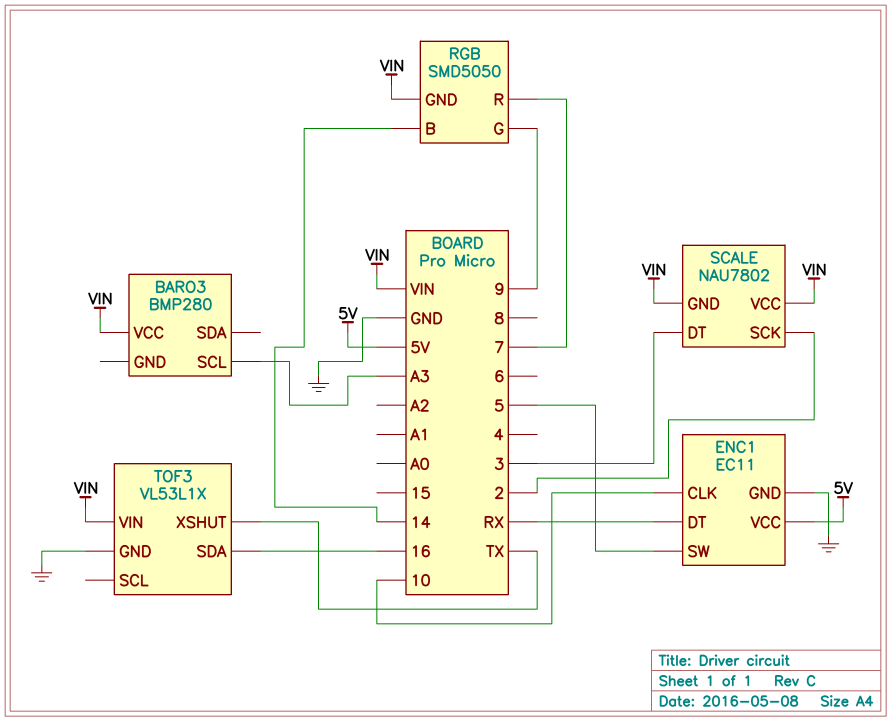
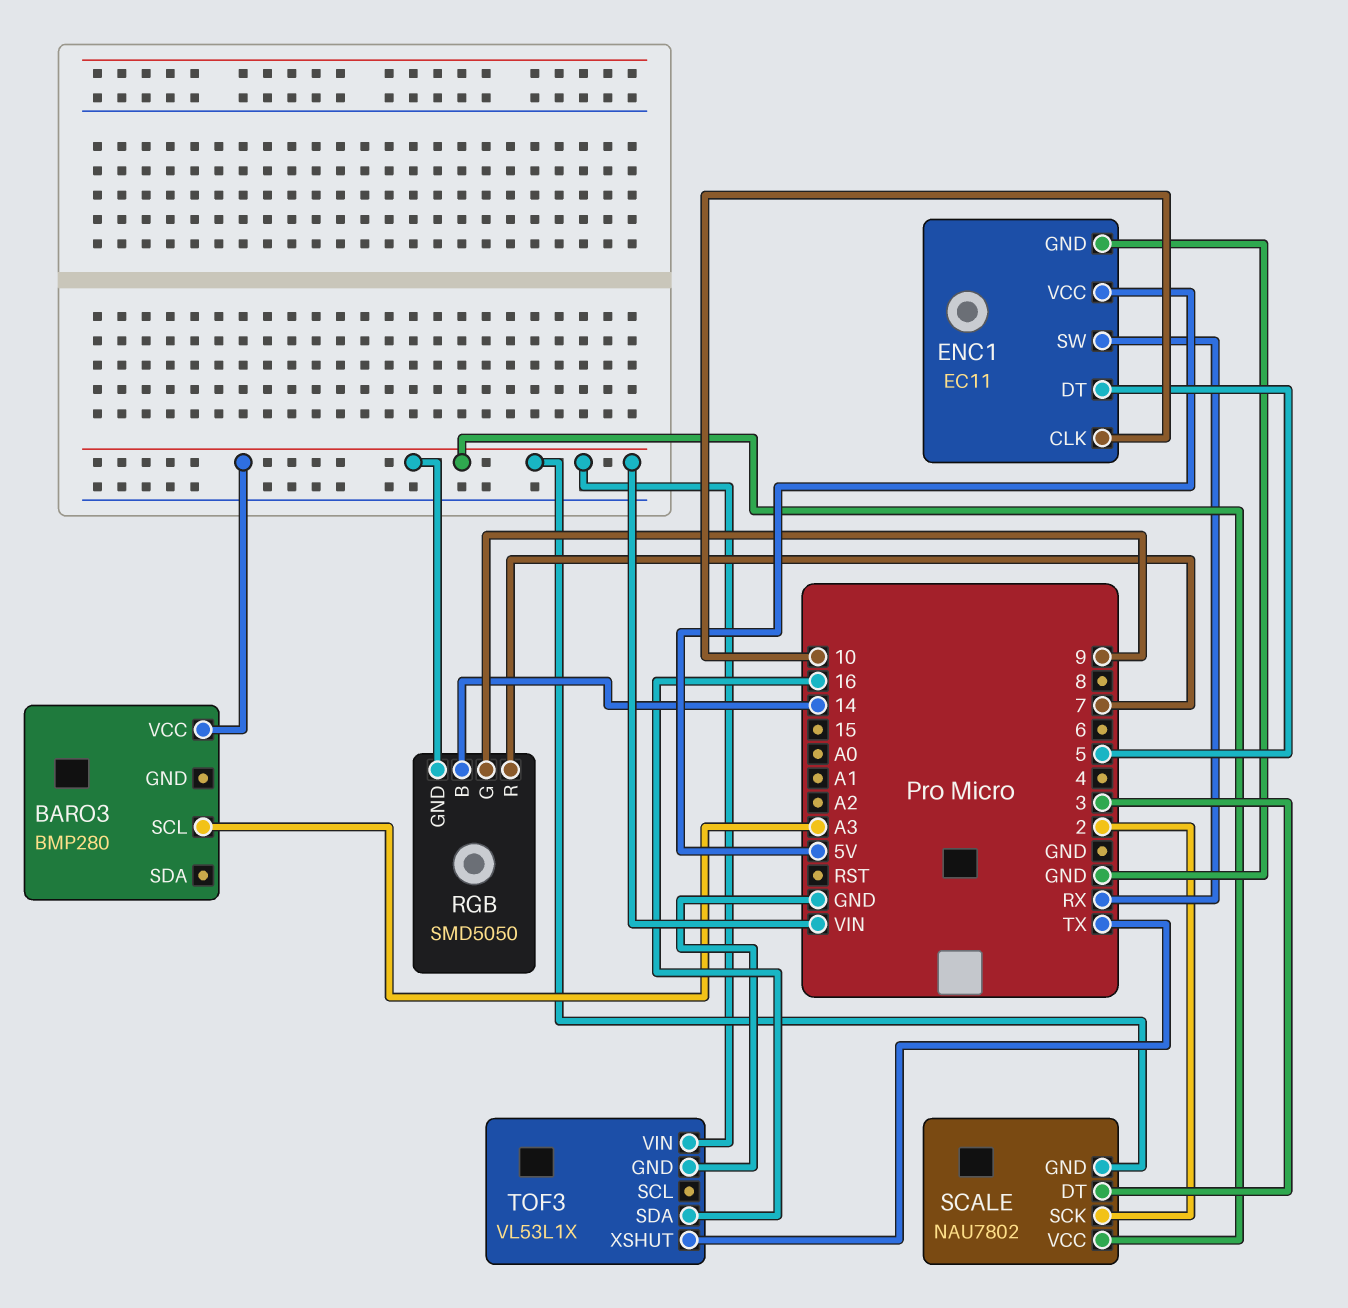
ENC1 pin DT: RX -> 5
ENC1 pin SW: 5 -> RX

